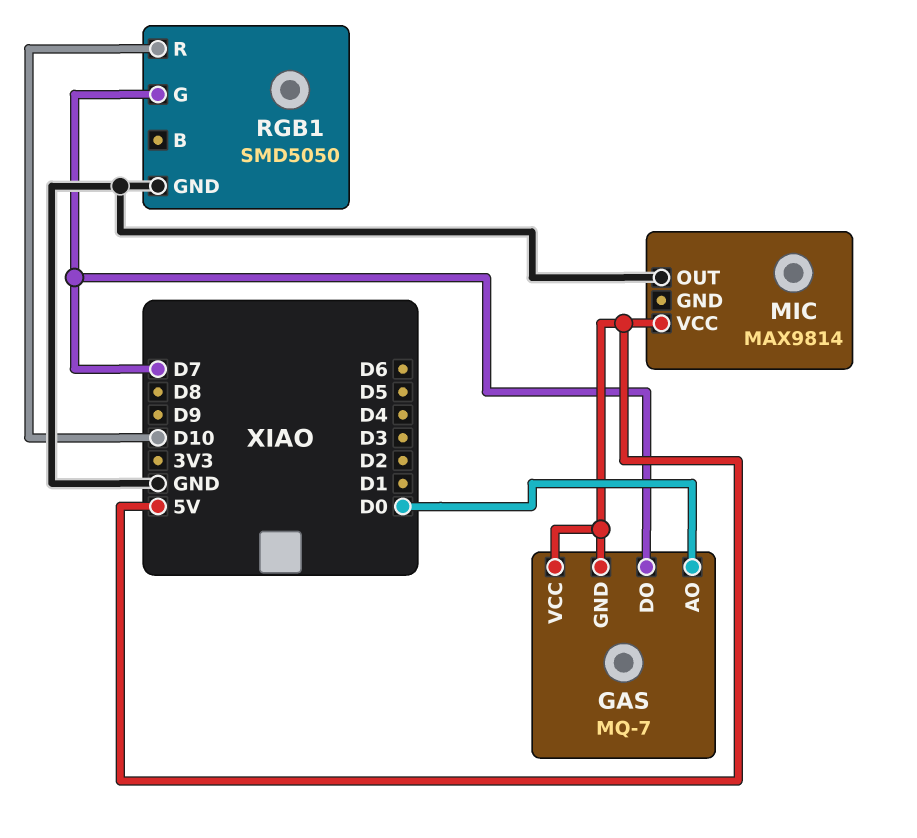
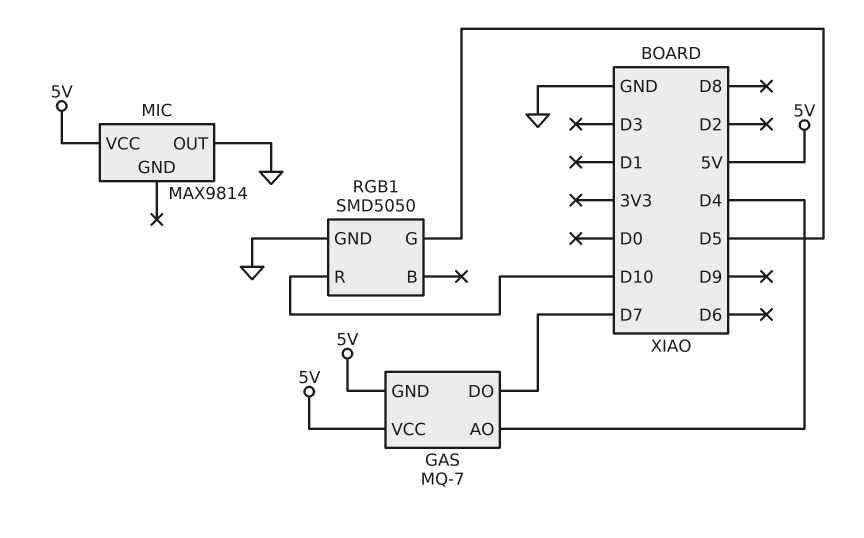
GAS pin AO: D0 -> D4
RGB1 pin G: D7 -> D5

